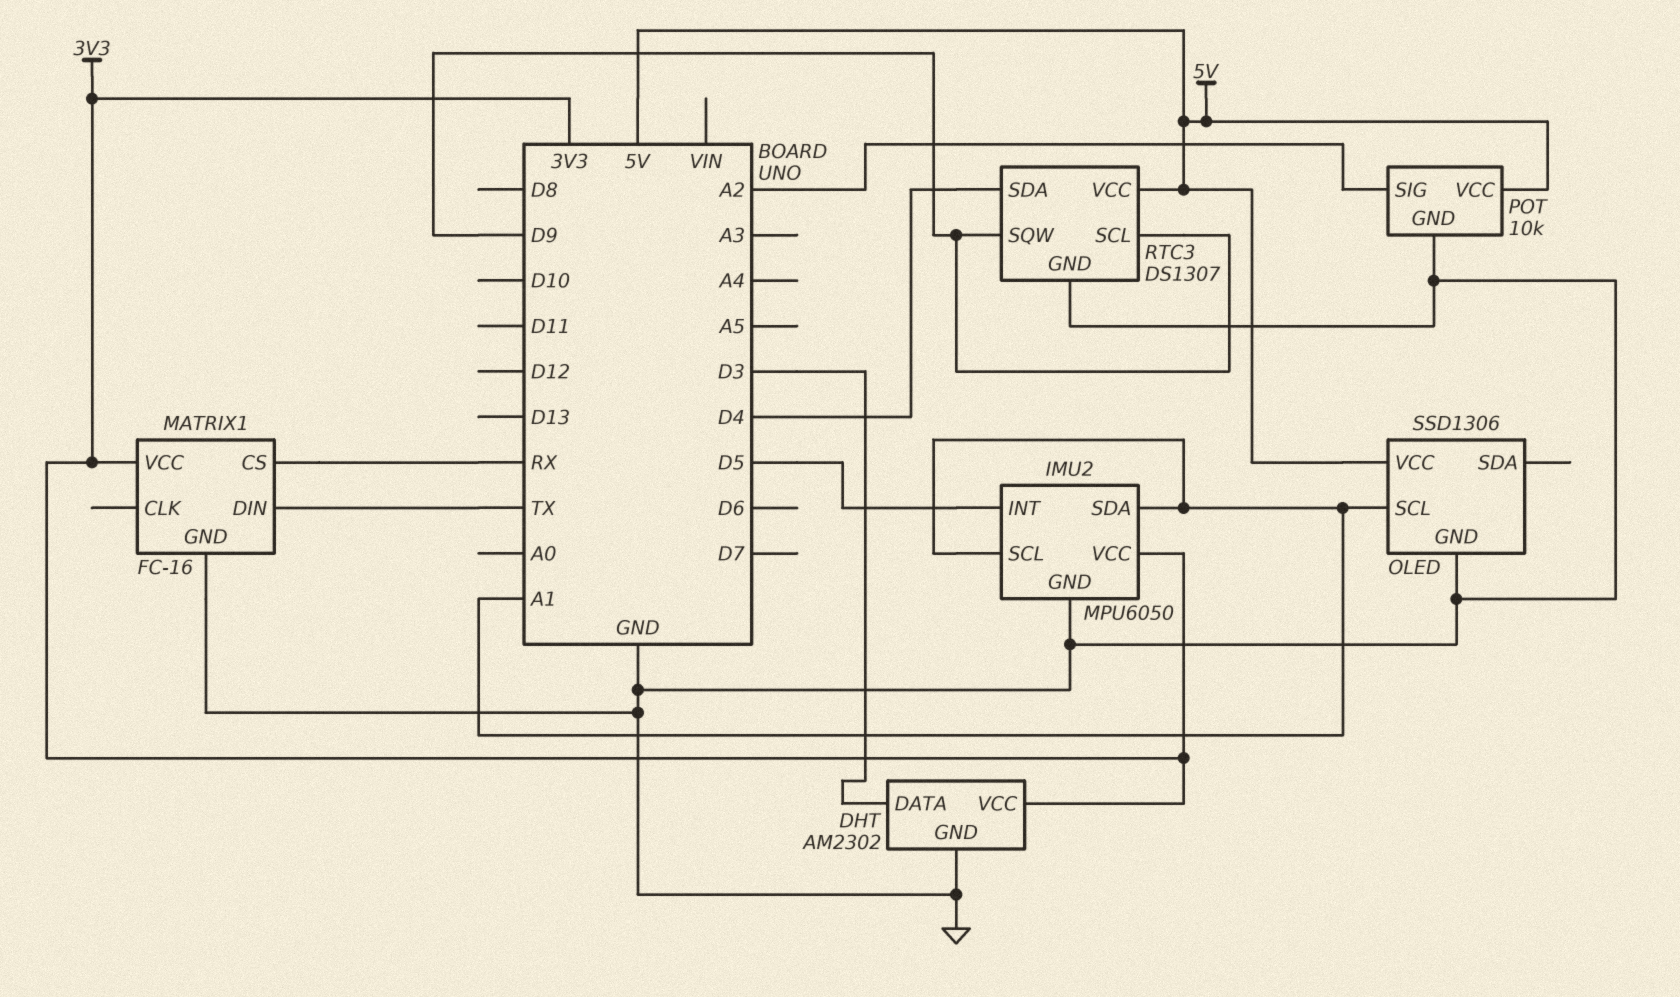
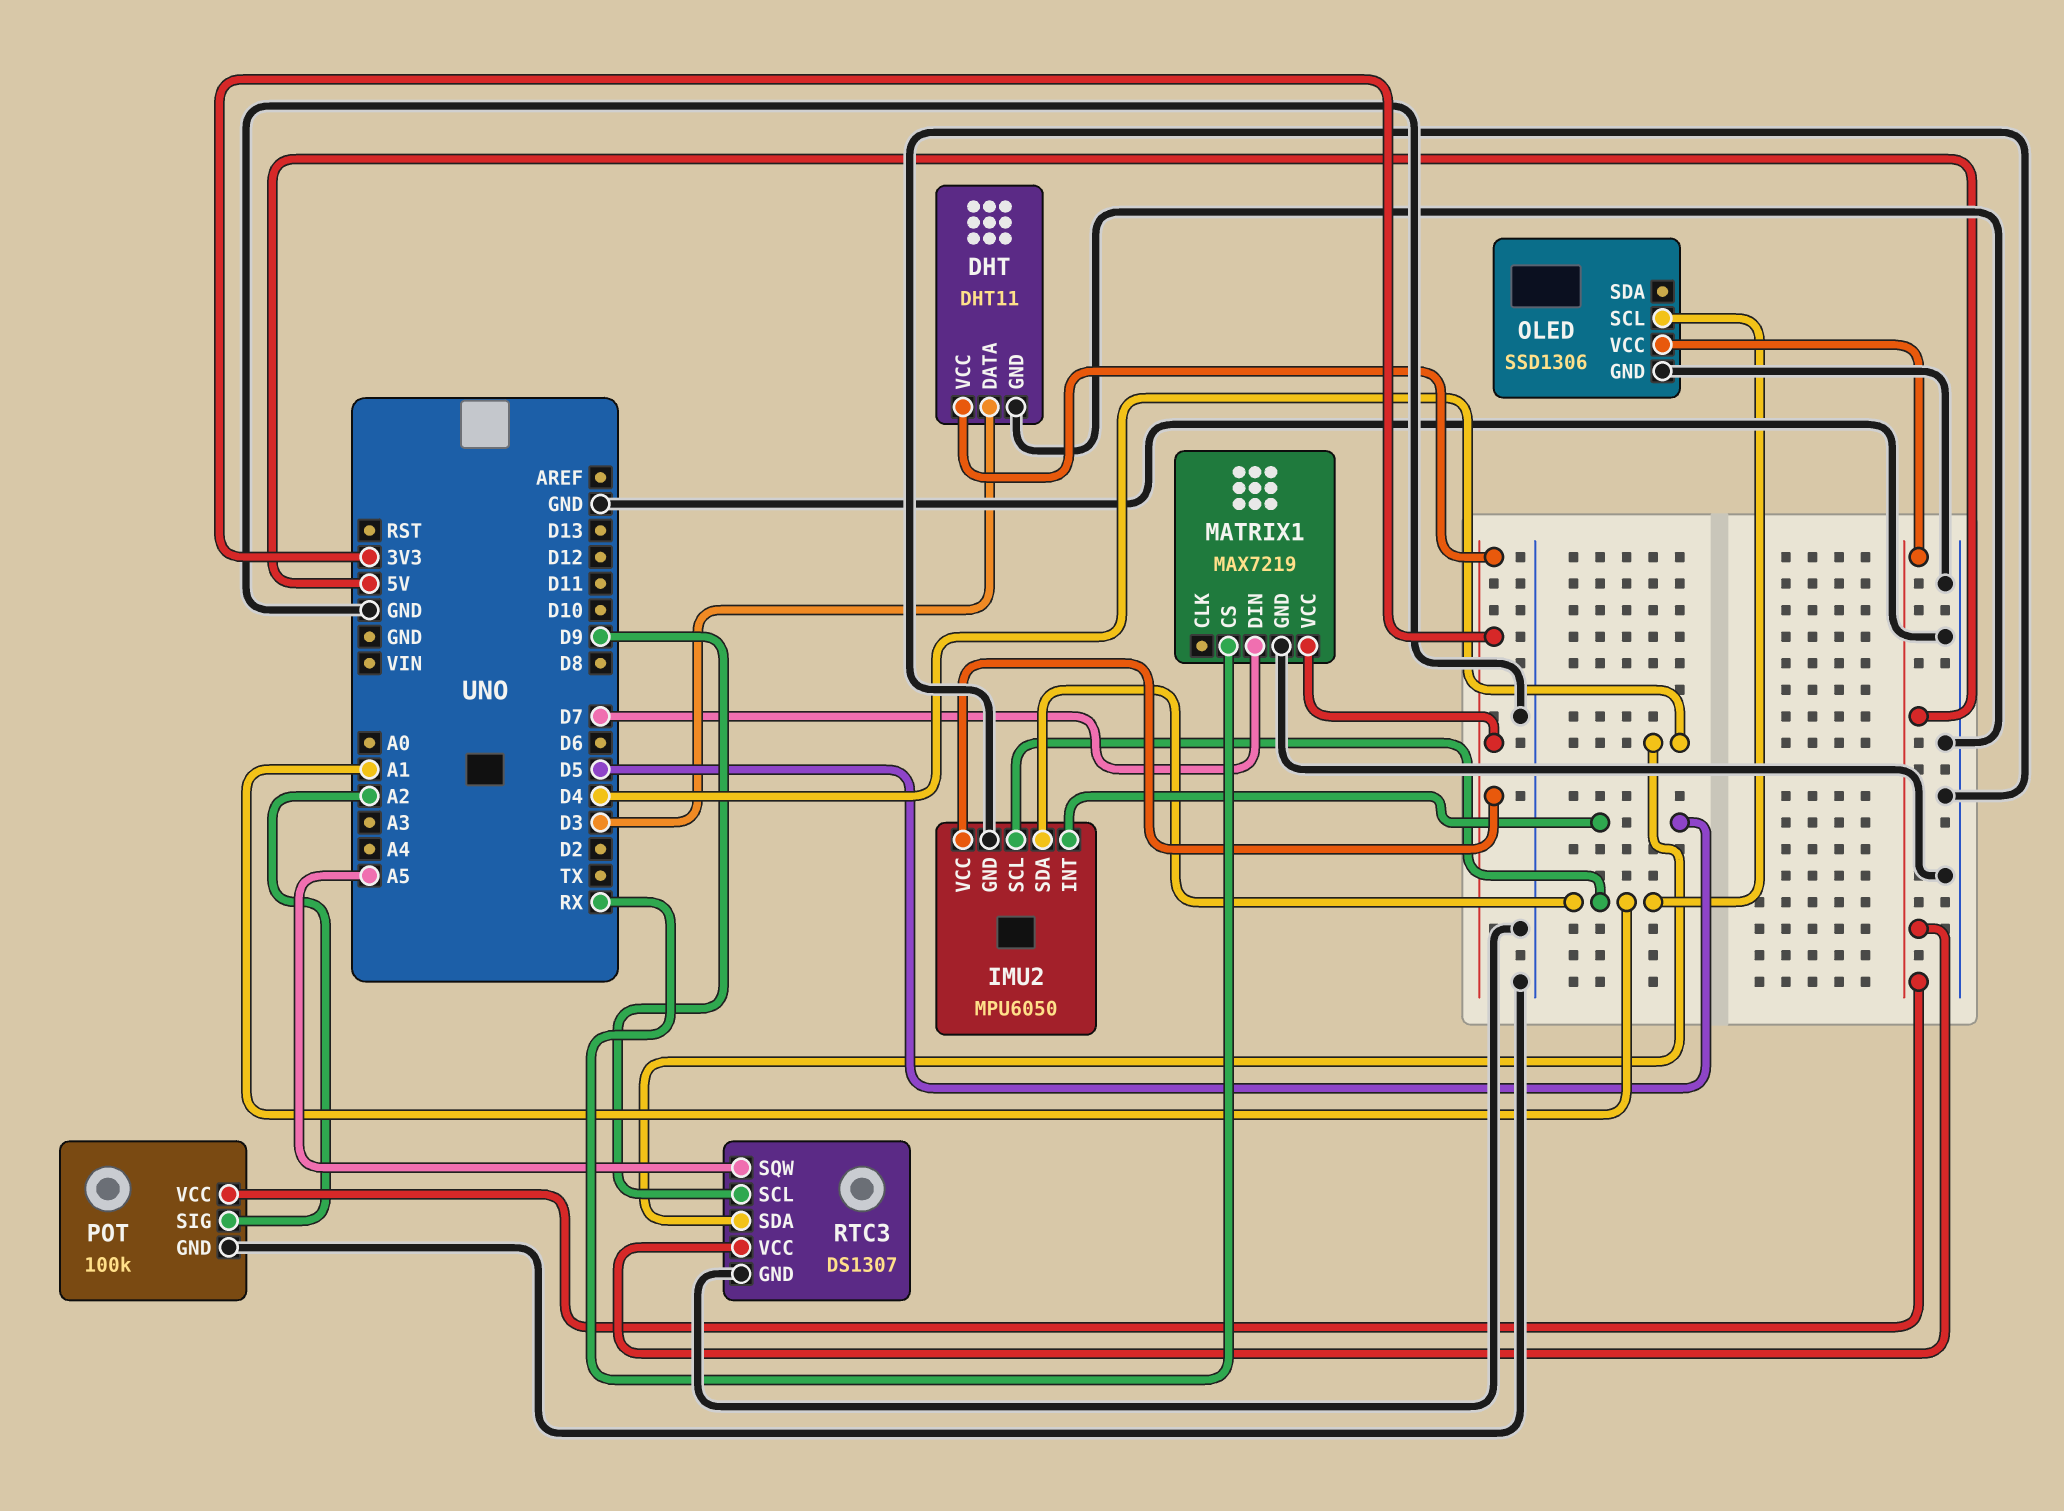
DHT: AM2302 -> DHT11
MATRIX1: FC-16 -> MAX7219
MATRIX1 pin DIN: TX -> D7
POT: 10k -> 100k
RTC3 pin SQW: D9 -> A5

